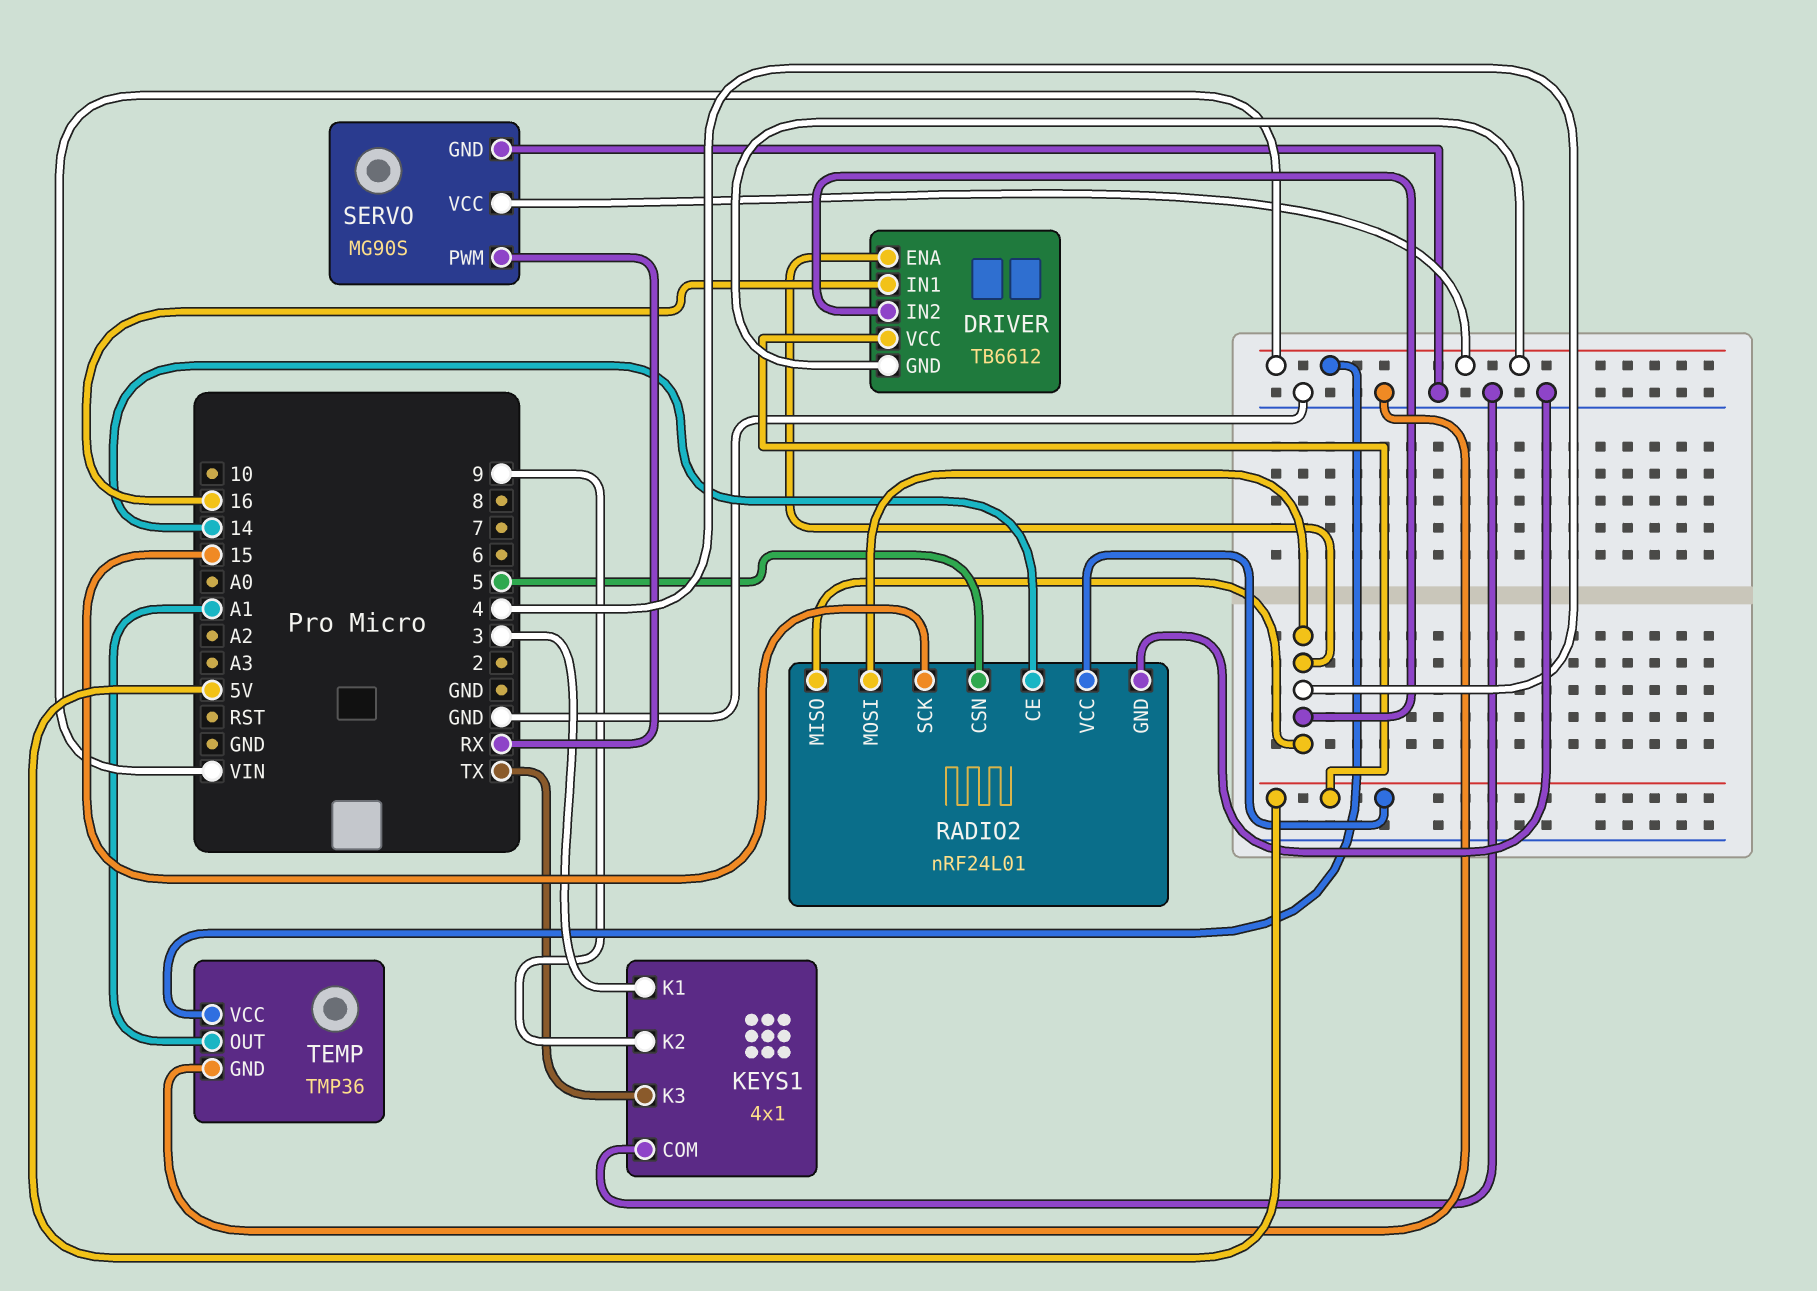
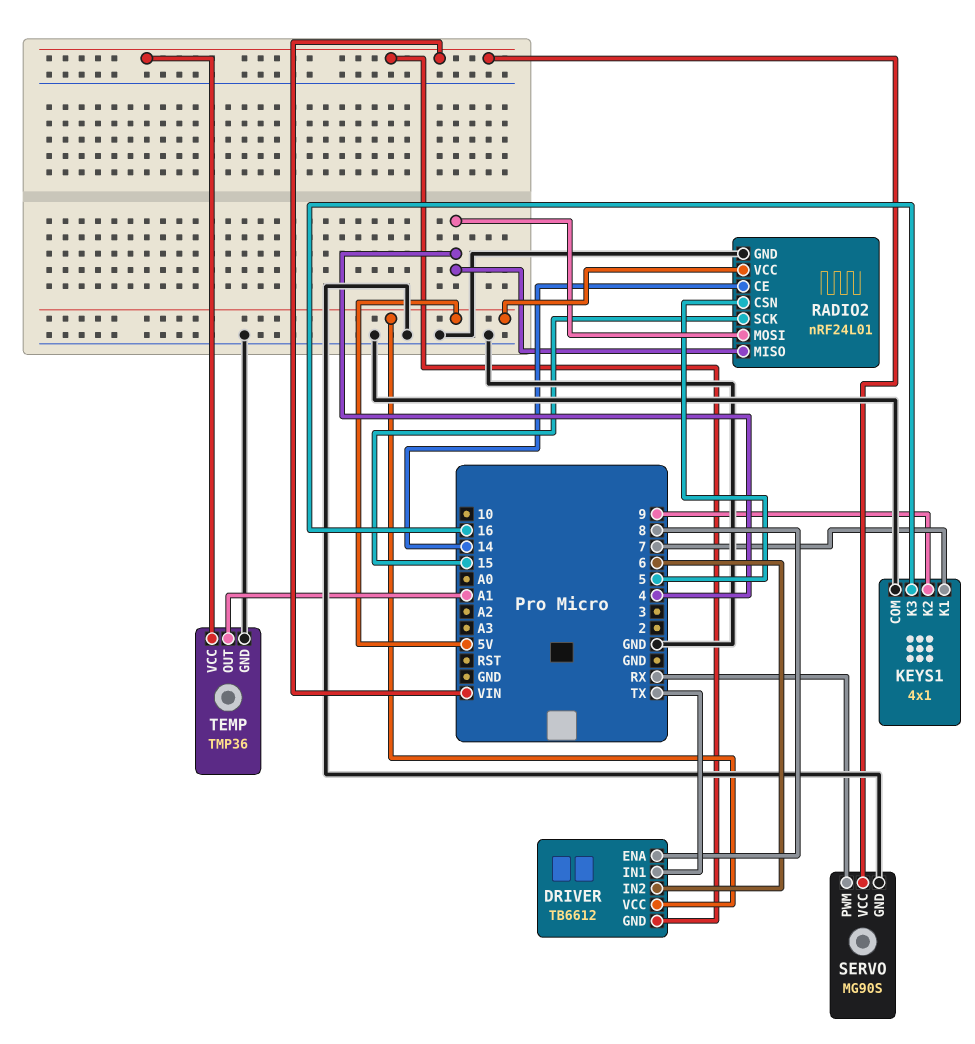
DRIVER pin ENA: 4 -> 8
DRIVER pin IN1: 16 -> TX
DRIVER pin IN2: 4 -> 6
KEYS1 pin K1: 3 -> 7
KEYS1 pin K3: TX -> 16

